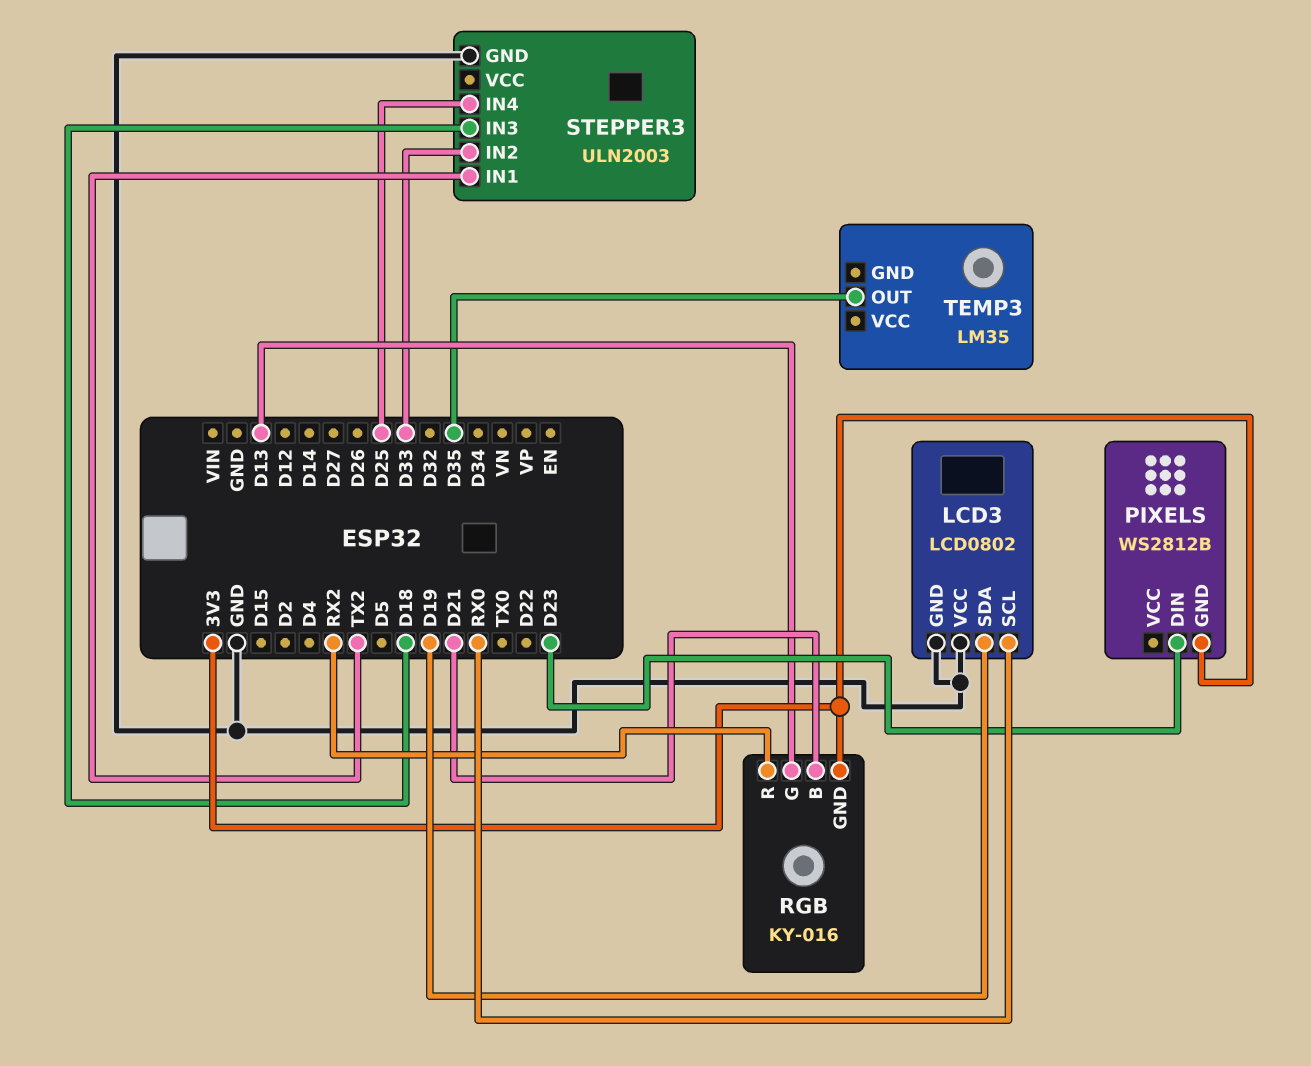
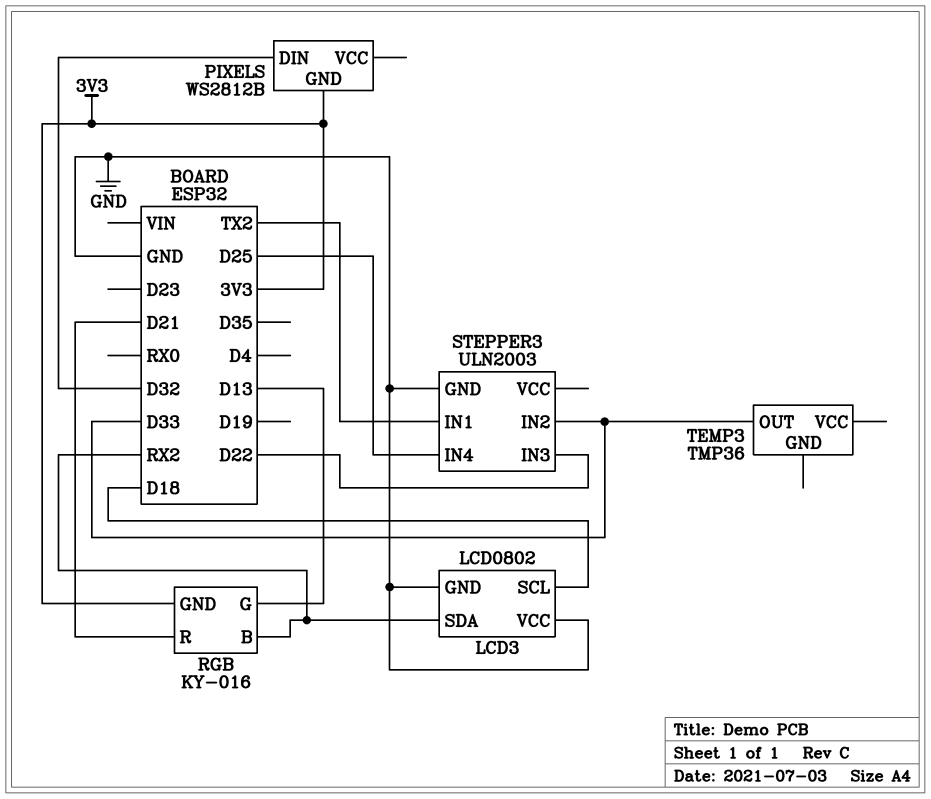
LCD3 pin SCL: RX0 -> D18
LCD3 pin SDA: D19 -> RX2
PIXELS pin DIN: D23 -> D32
RGB pin B: D21 -> RX2
RGB pin R: RX2 -> D21
STEPPER3 pin IN3: D18 -> D22
TEMP3: LM35 -> TMP36
TEMP3 pin OUT: D35 -> D33

